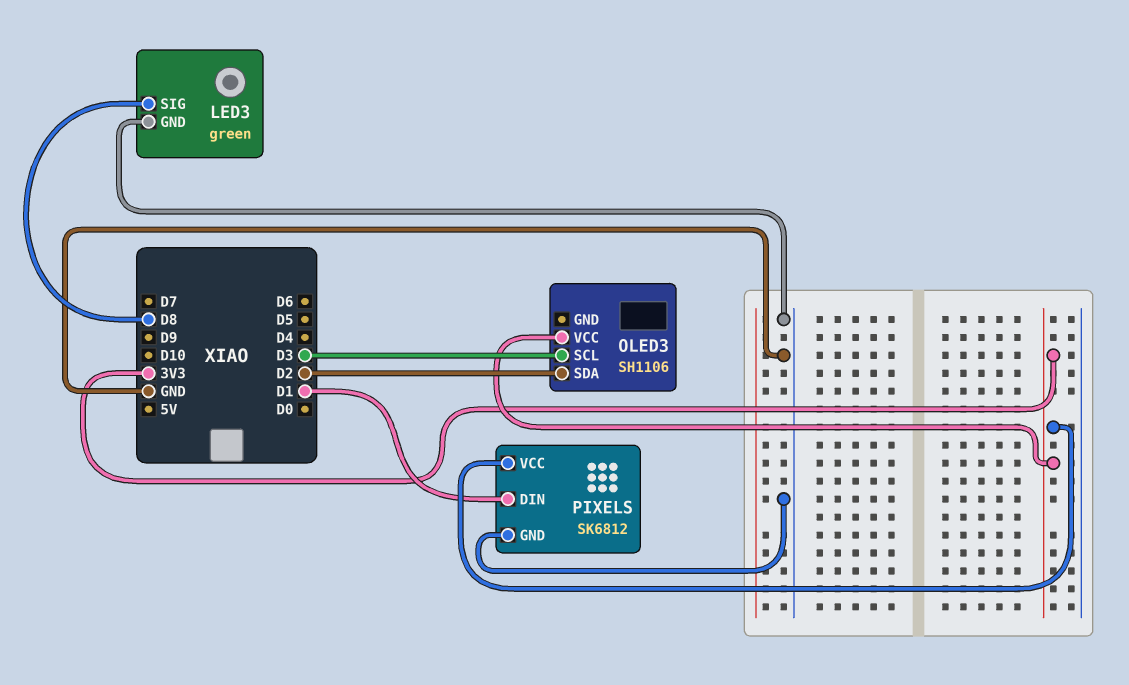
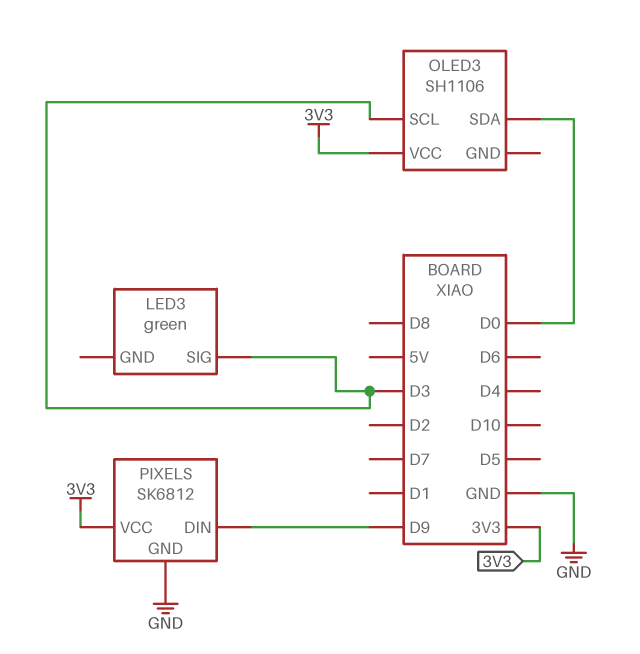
LED3 pin GND: GND -> none
LED3 pin SIG: D8 -> D3
OLED3 pin SDA: D2 -> D0
PIXELS pin DIN: D1 -> D9

